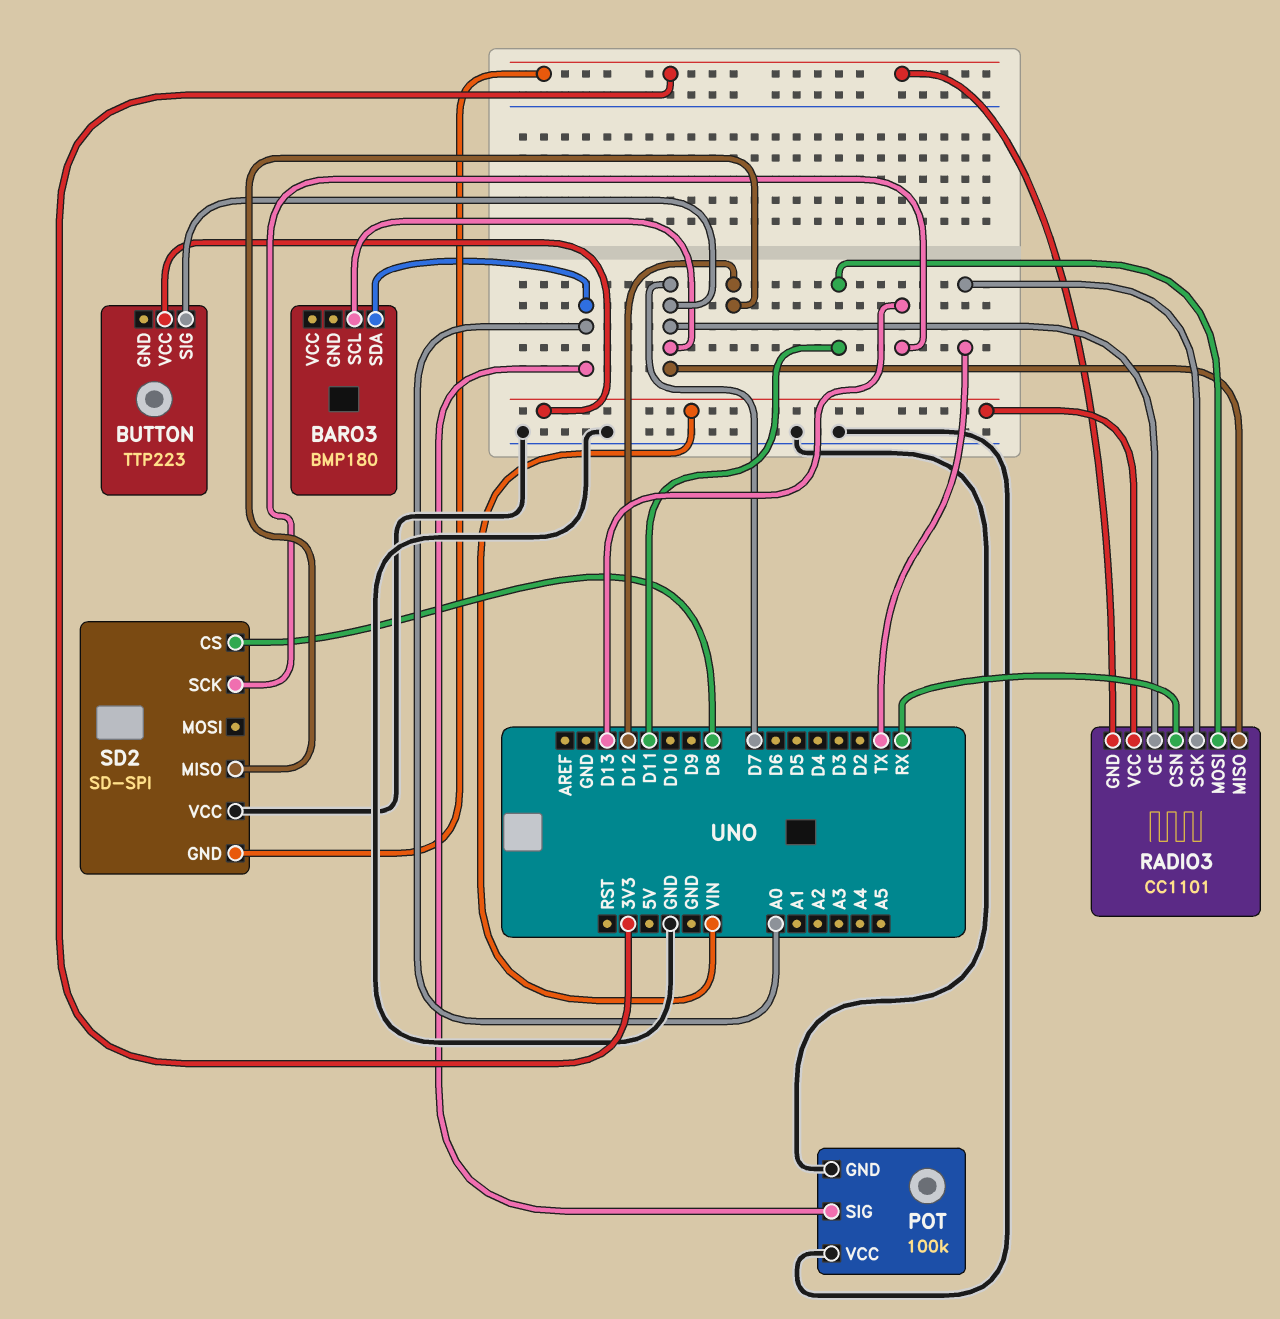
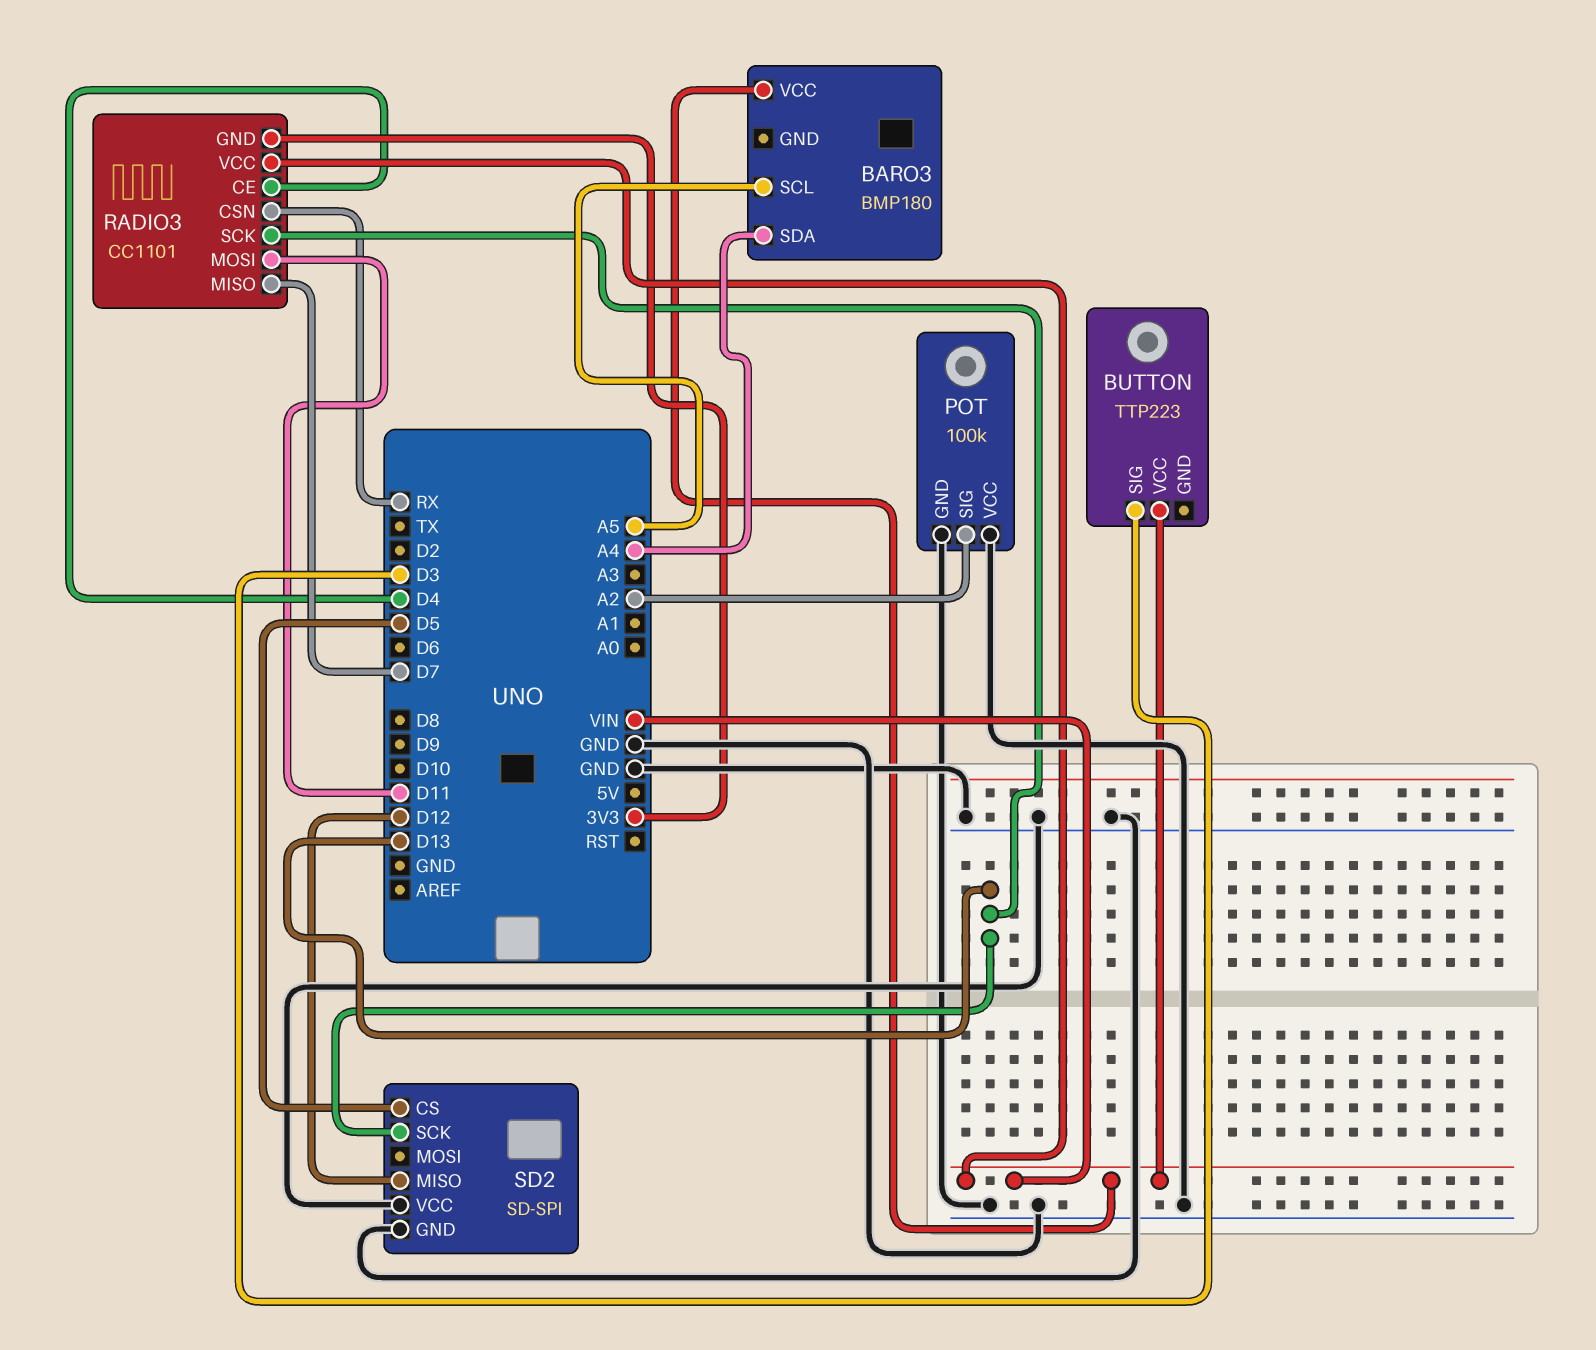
BARO3 pin SCL: D7 -> A5
BARO3 pin SDA: A0 -> A4
BARO3 pin VCC: none -> VIN
BUTTON pin SIG: D7 -> D3
POT pin SIG: A0 -> A2
RADIO3 pin CE: D7 -> D4
RADIO3 pin SCK: TX -> D13
SD2 pin CS: D8 -> D5
SD2 pin GND: 3V3 -> GND

